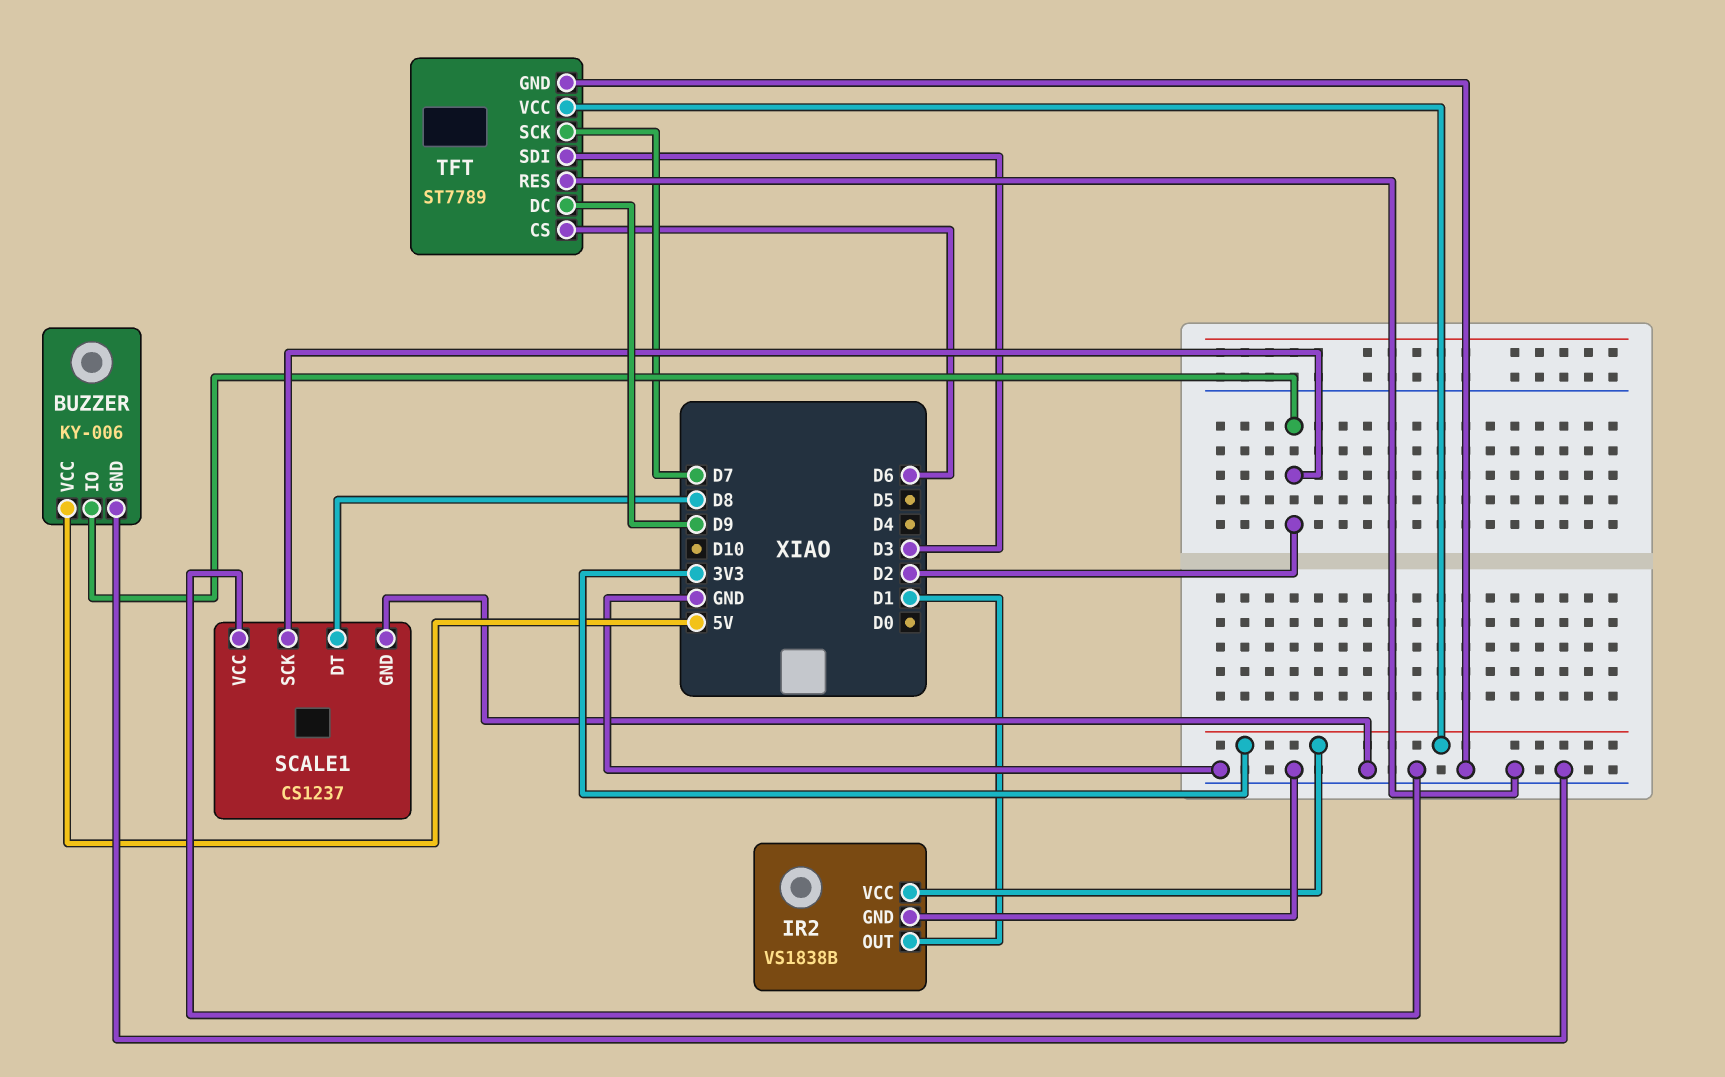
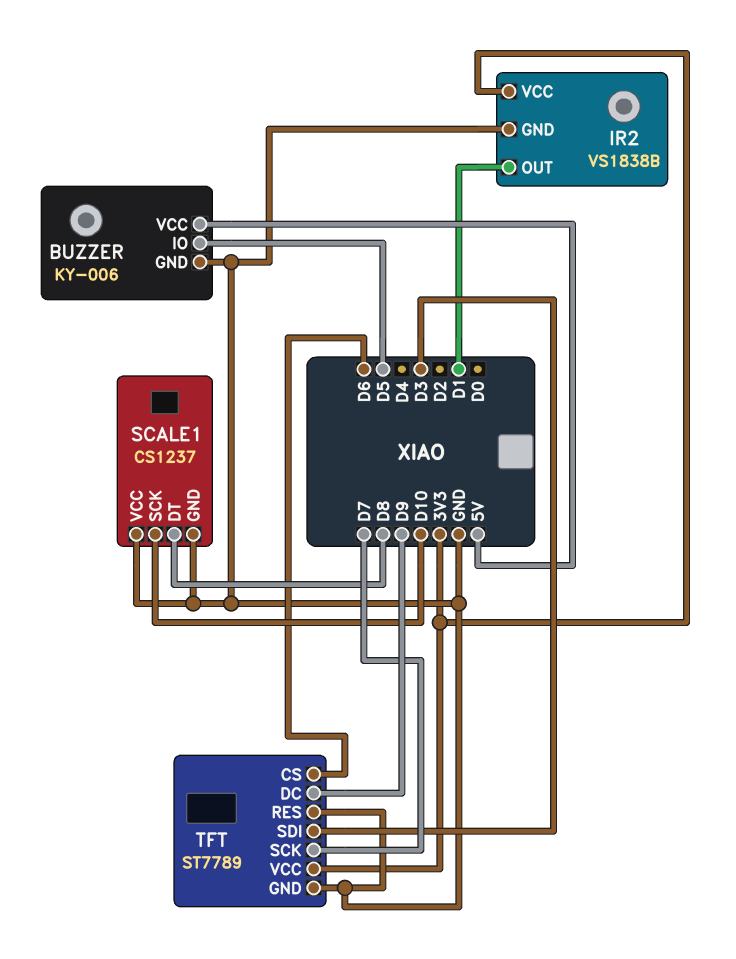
BUZZER pin IO: D2 -> D5
SCALE1 pin SCK: D2 -> D10

